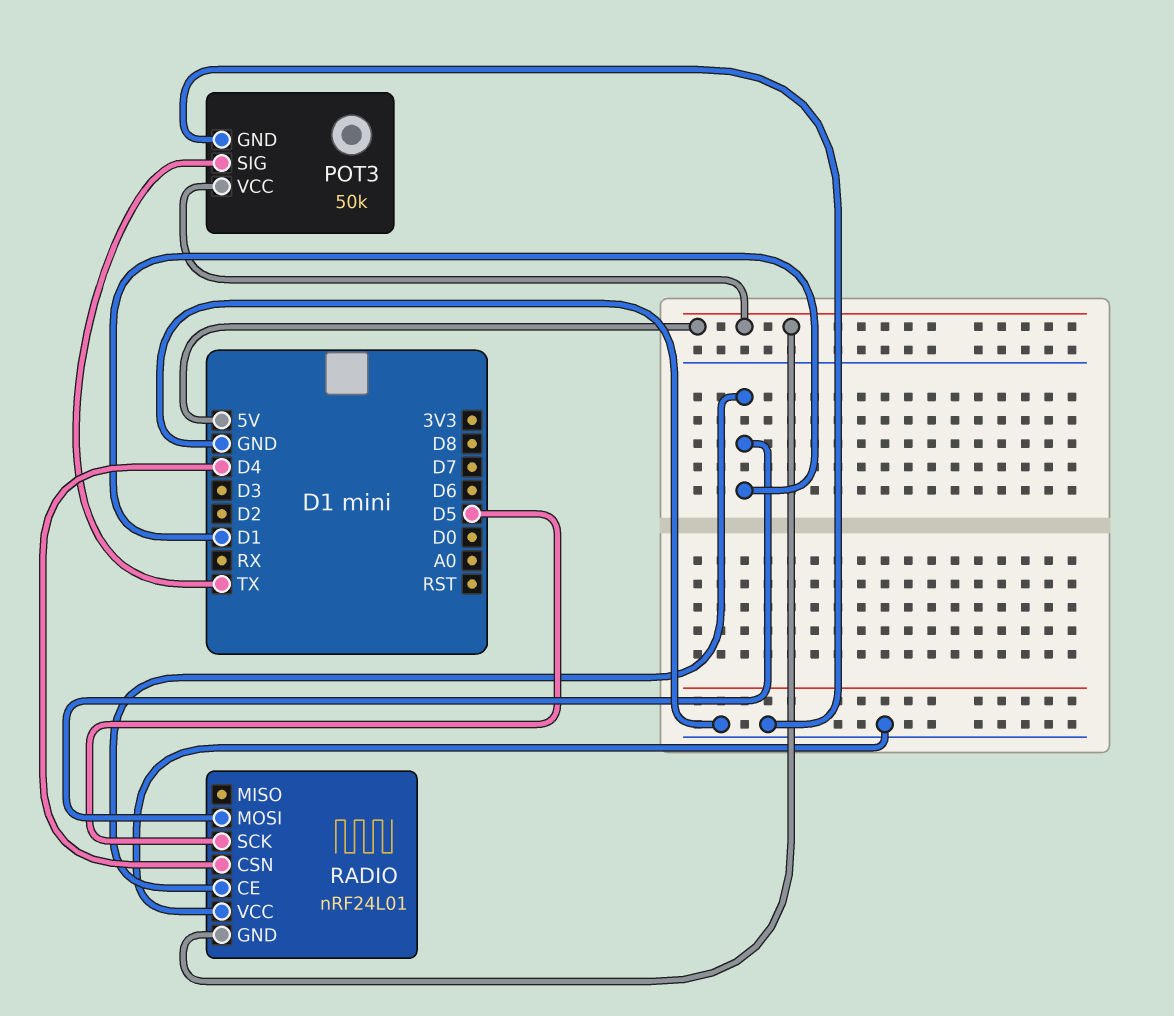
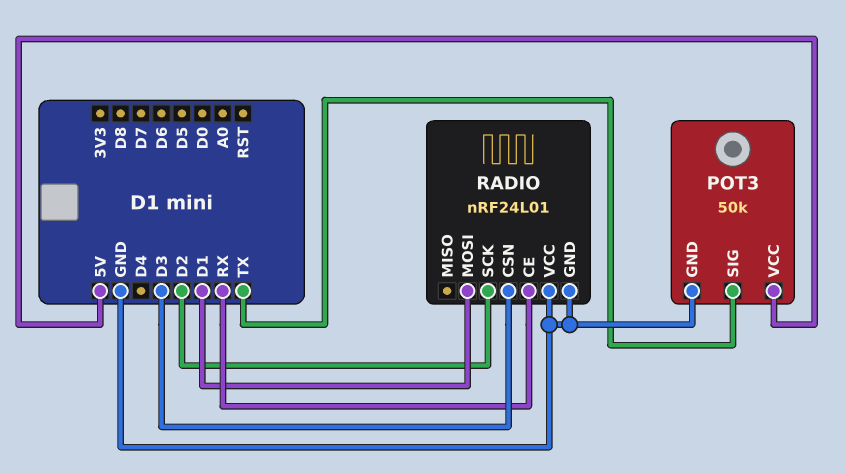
RADIO pin CE: D1 -> RX
RADIO pin CSN: D4 -> D3
RADIO pin GND: 5V -> GND
RADIO pin SCK: D5 -> D2

